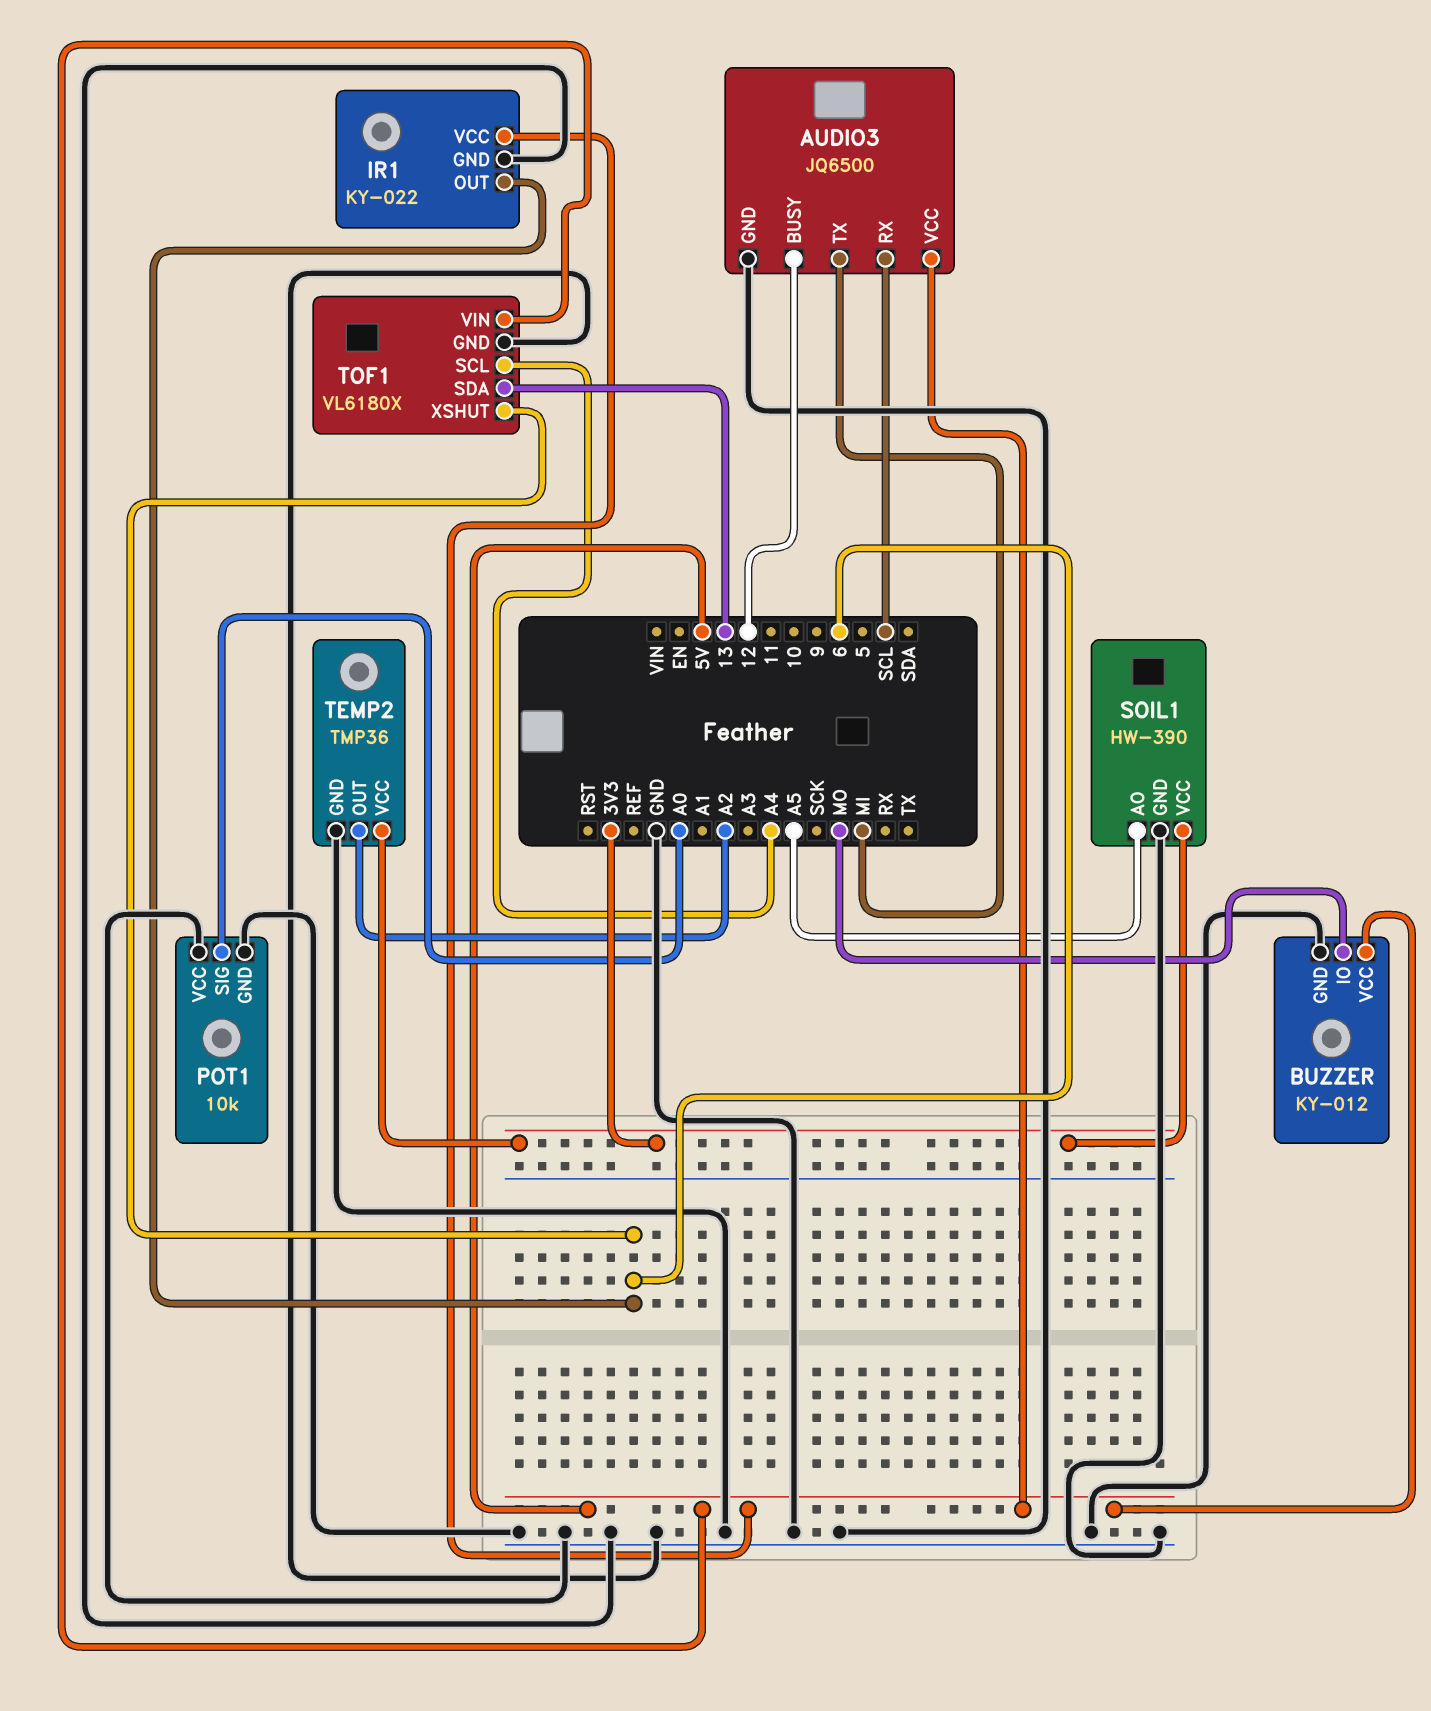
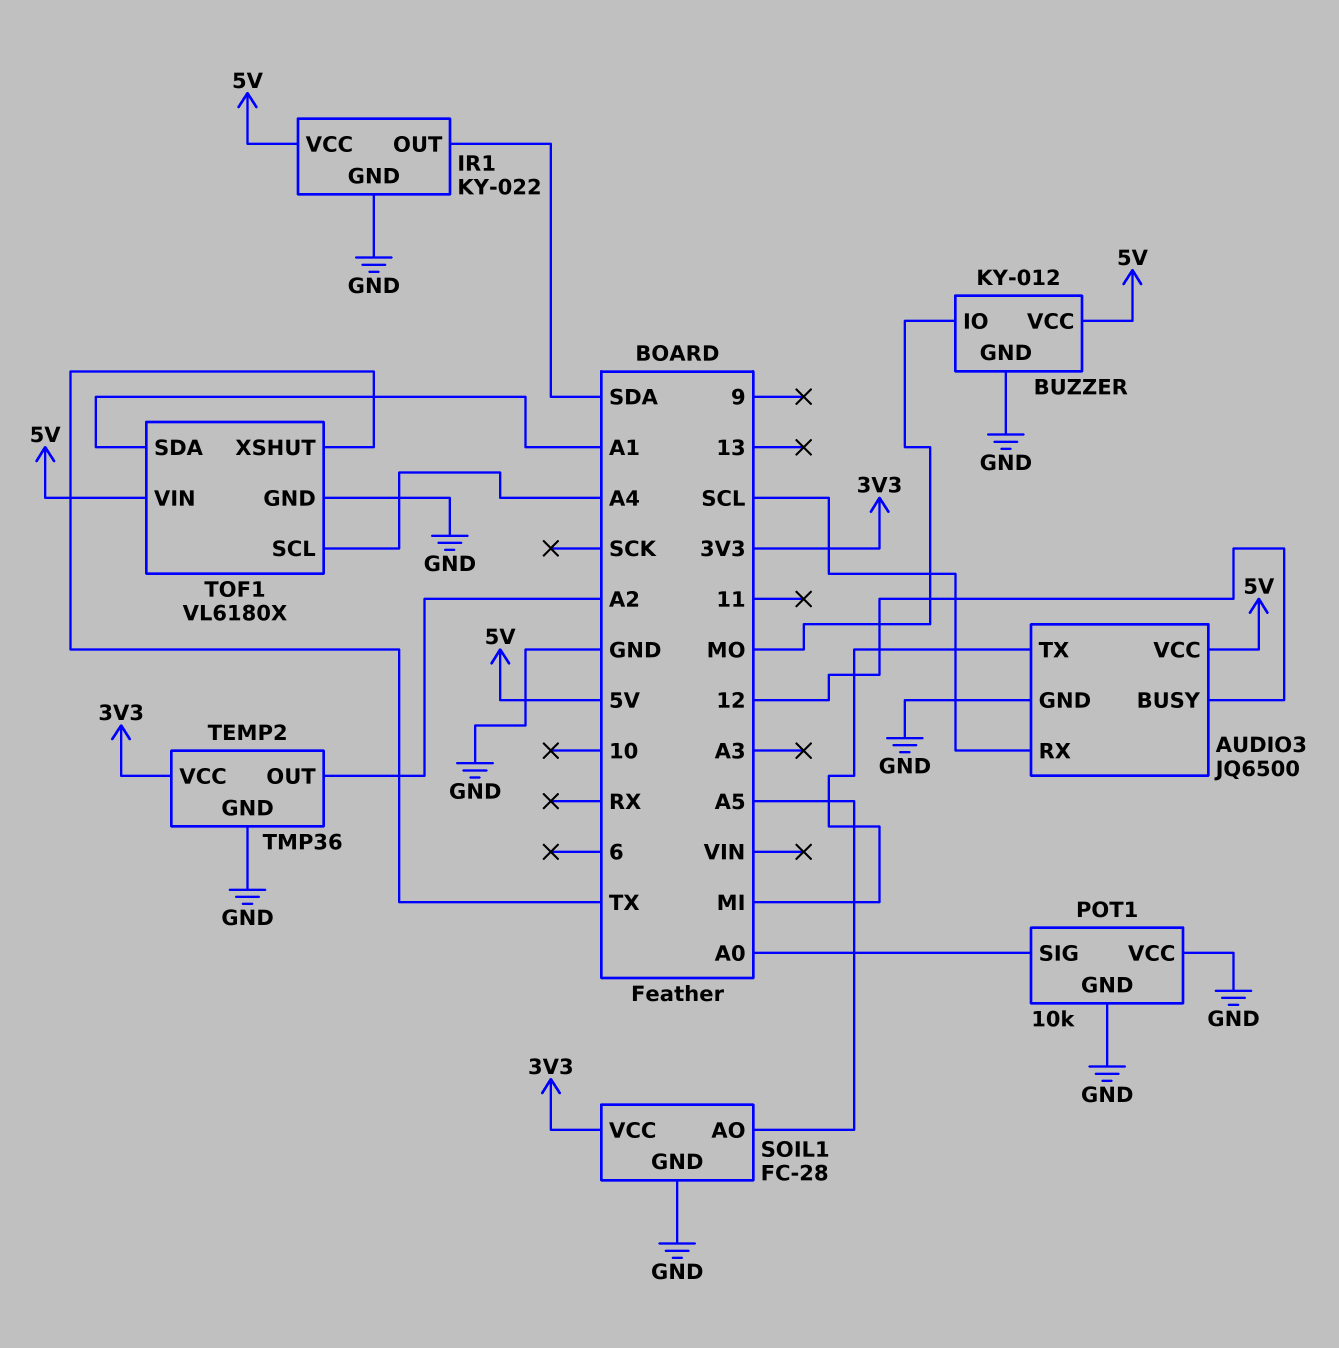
IR1 pin OUT: 6 -> SDA
SOIL1: HW-390 -> FC-28
TOF1 pin SDA: 13 -> A1
TOF1 pin XSHUT: 6 -> TX

